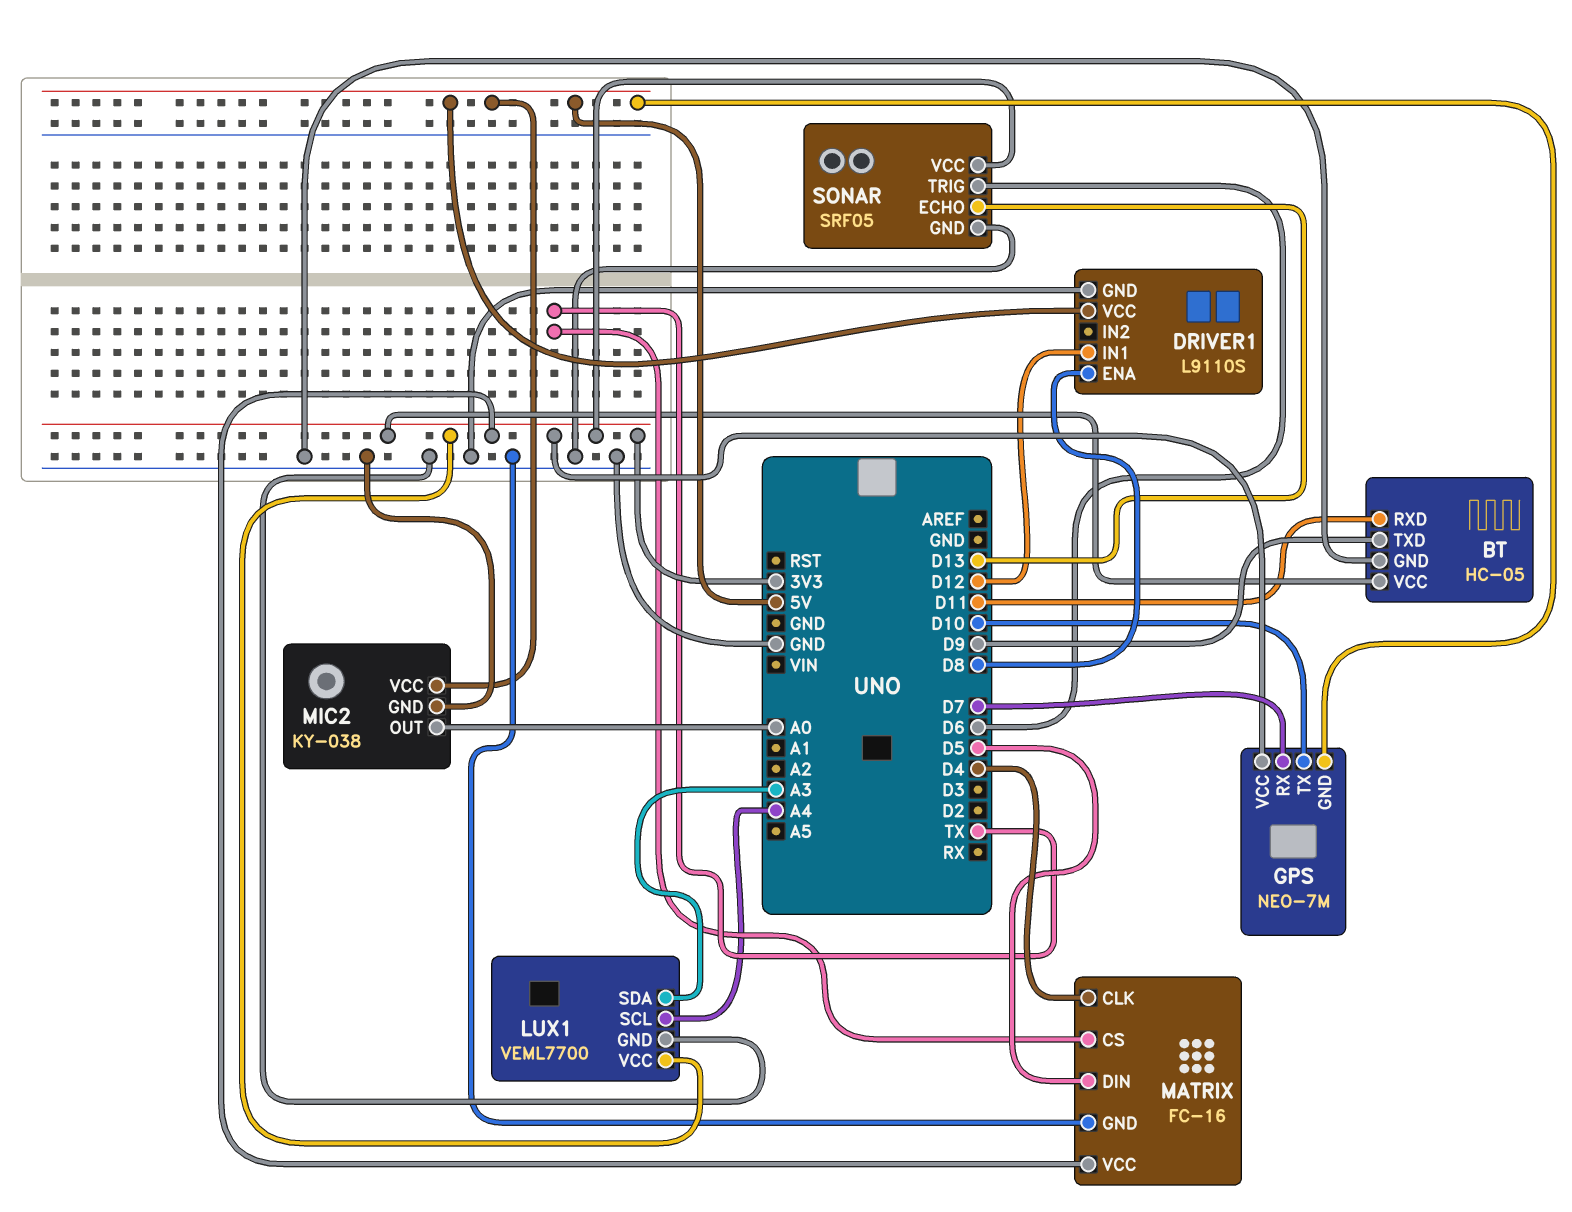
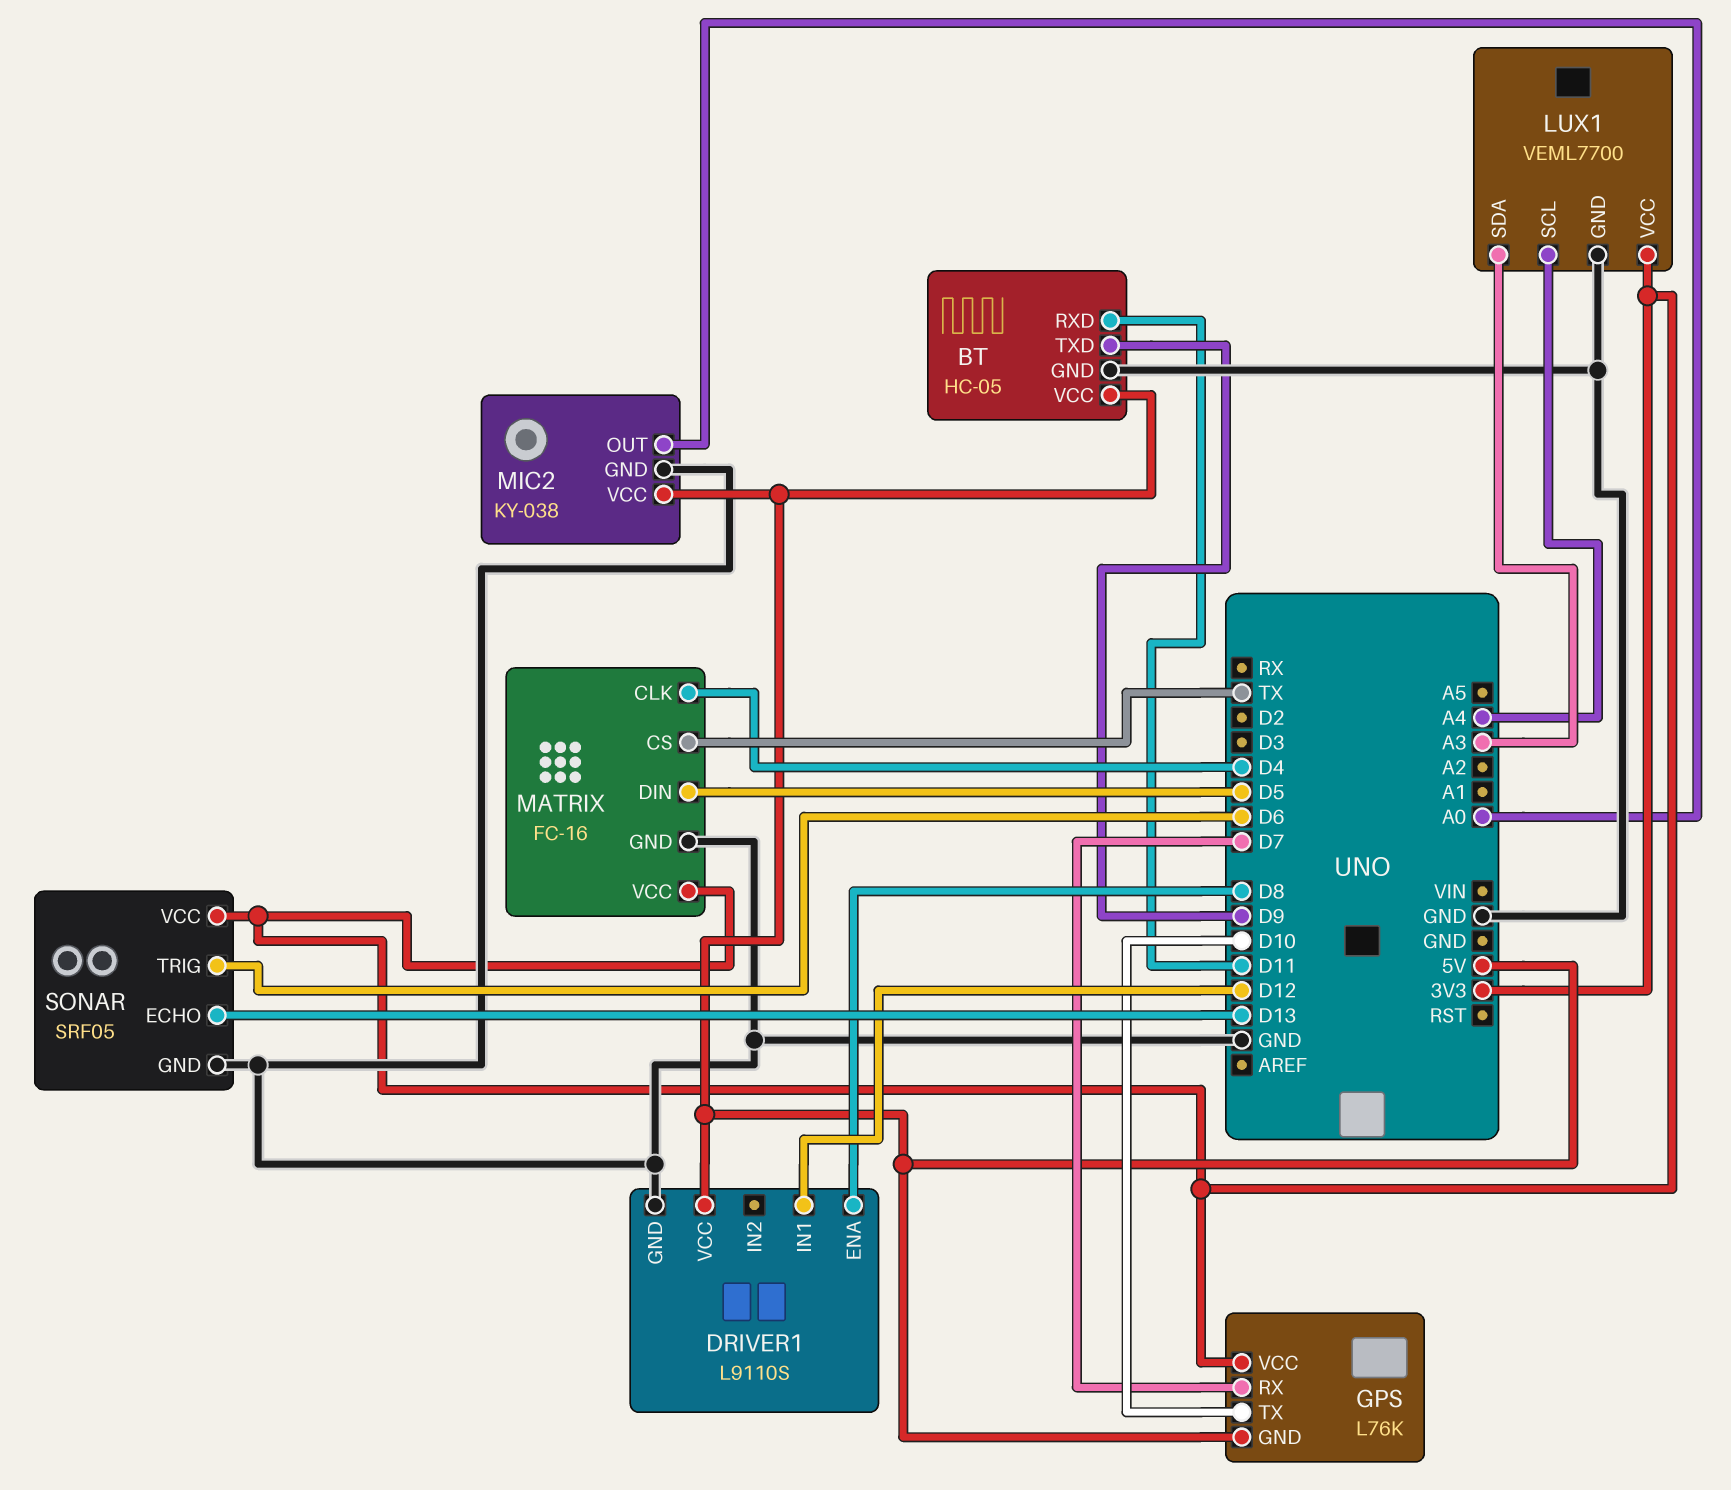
BT pin VCC: 3V3 -> 5V
GPS: NEO-7M -> L76K

